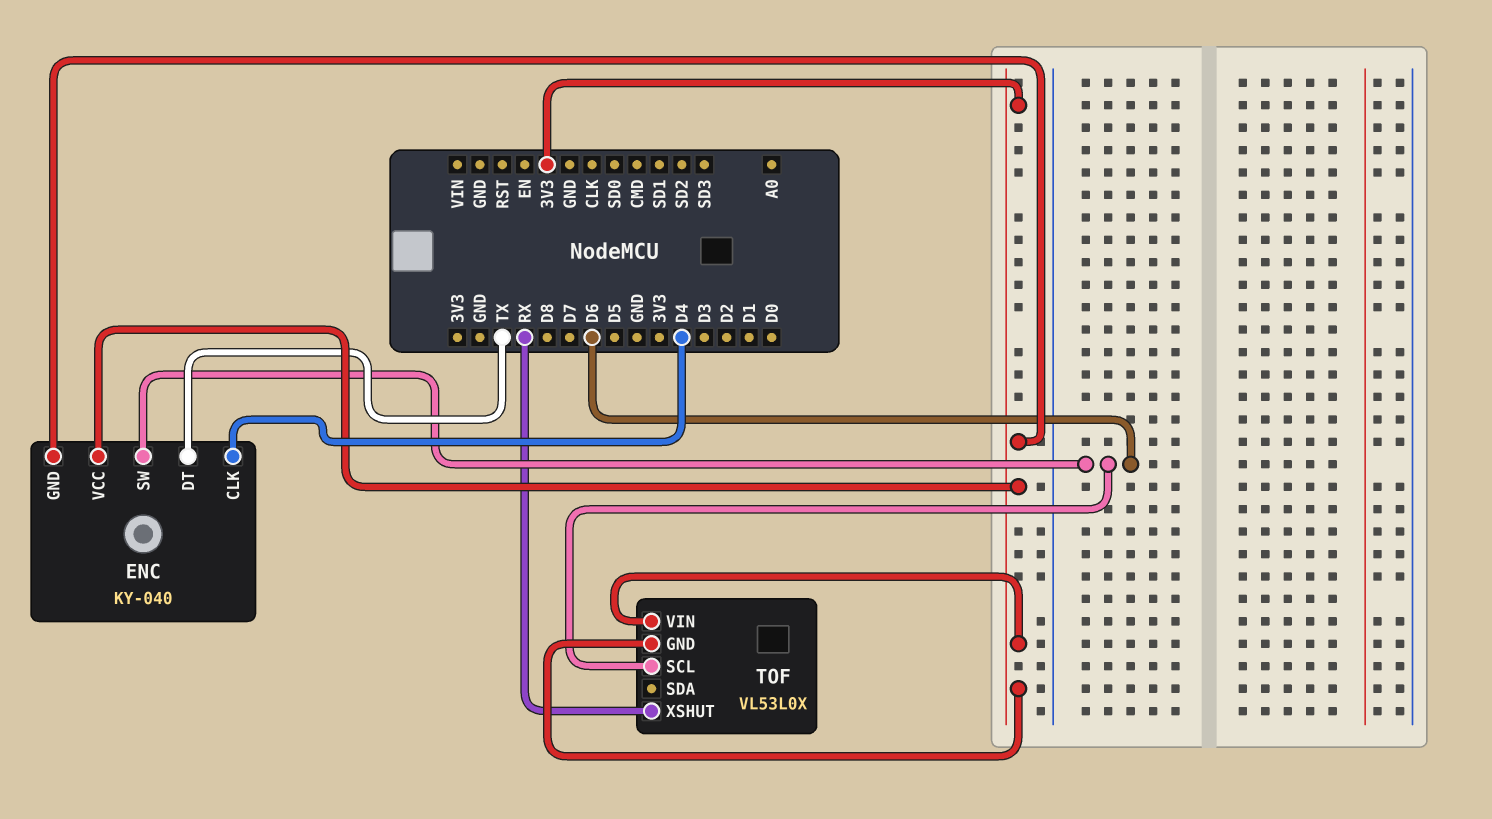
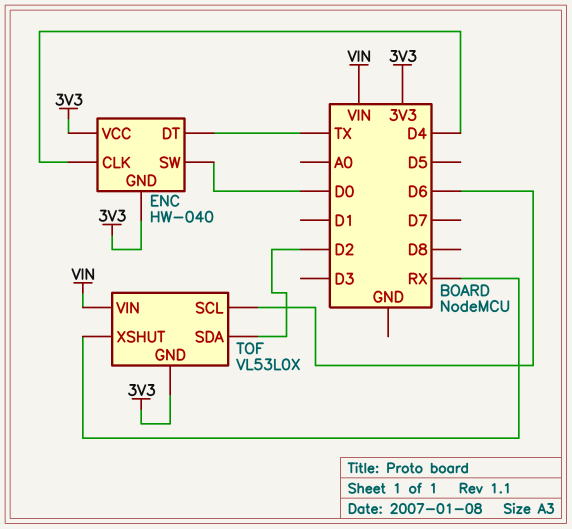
ENC: KY-040 -> HW-040
ENC pin SW: D6 -> D0
TOF pin SDA: none -> D2
TOF pin VIN: 3V3 -> VIN

